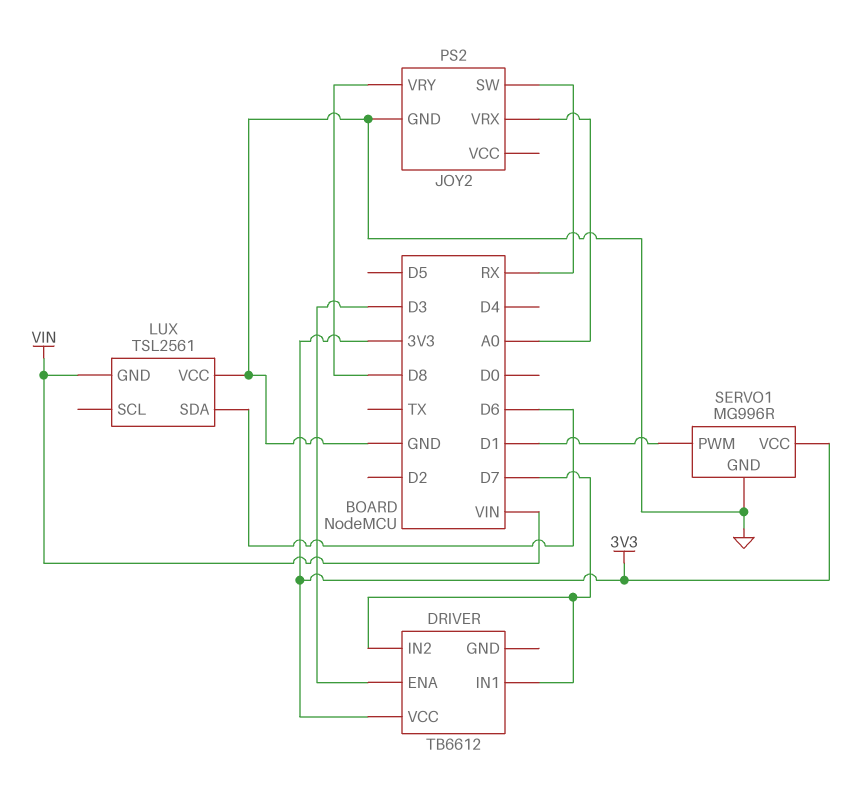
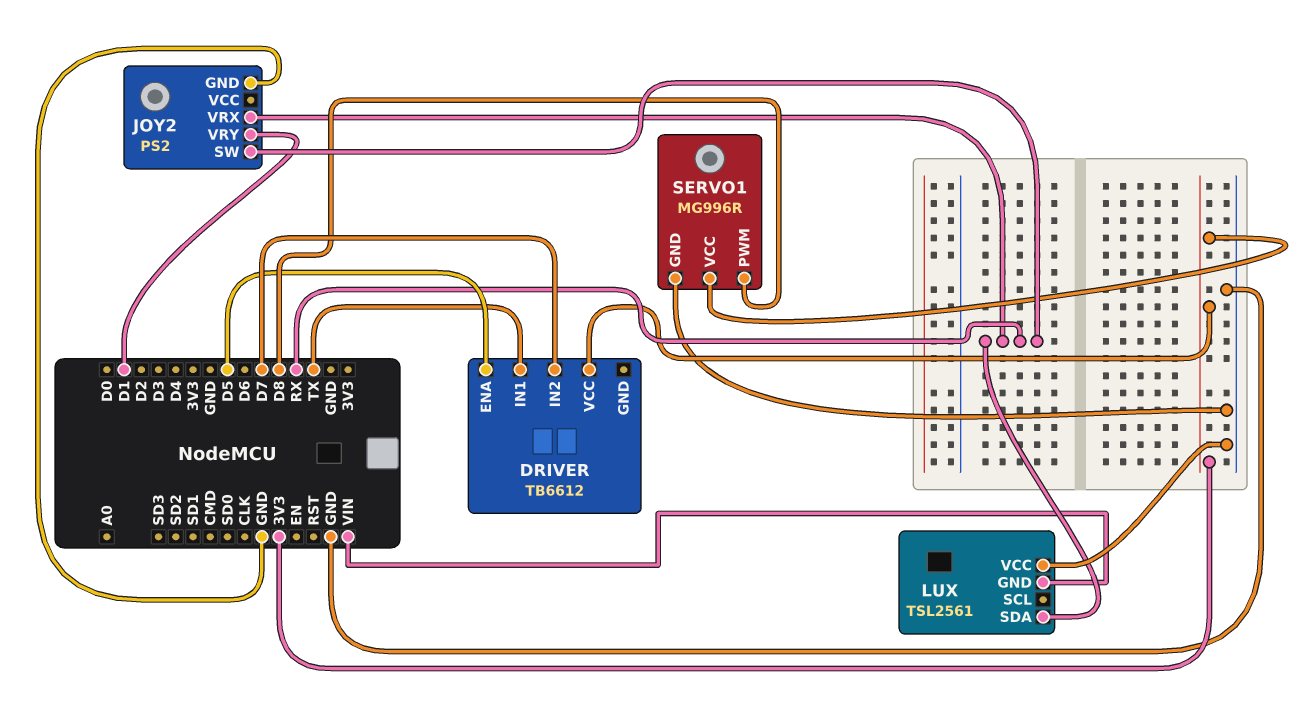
DRIVER pin ENA: D3 -> D5
DRIVER pin IN1: D7 -> TX
JOY2 pin VRX: A0 -> RX
JOY2 pin VRY: D8 -> D1
LUX pin SDA: D6 -> RX
SERVO1 pin PWM: D1 -> D8

